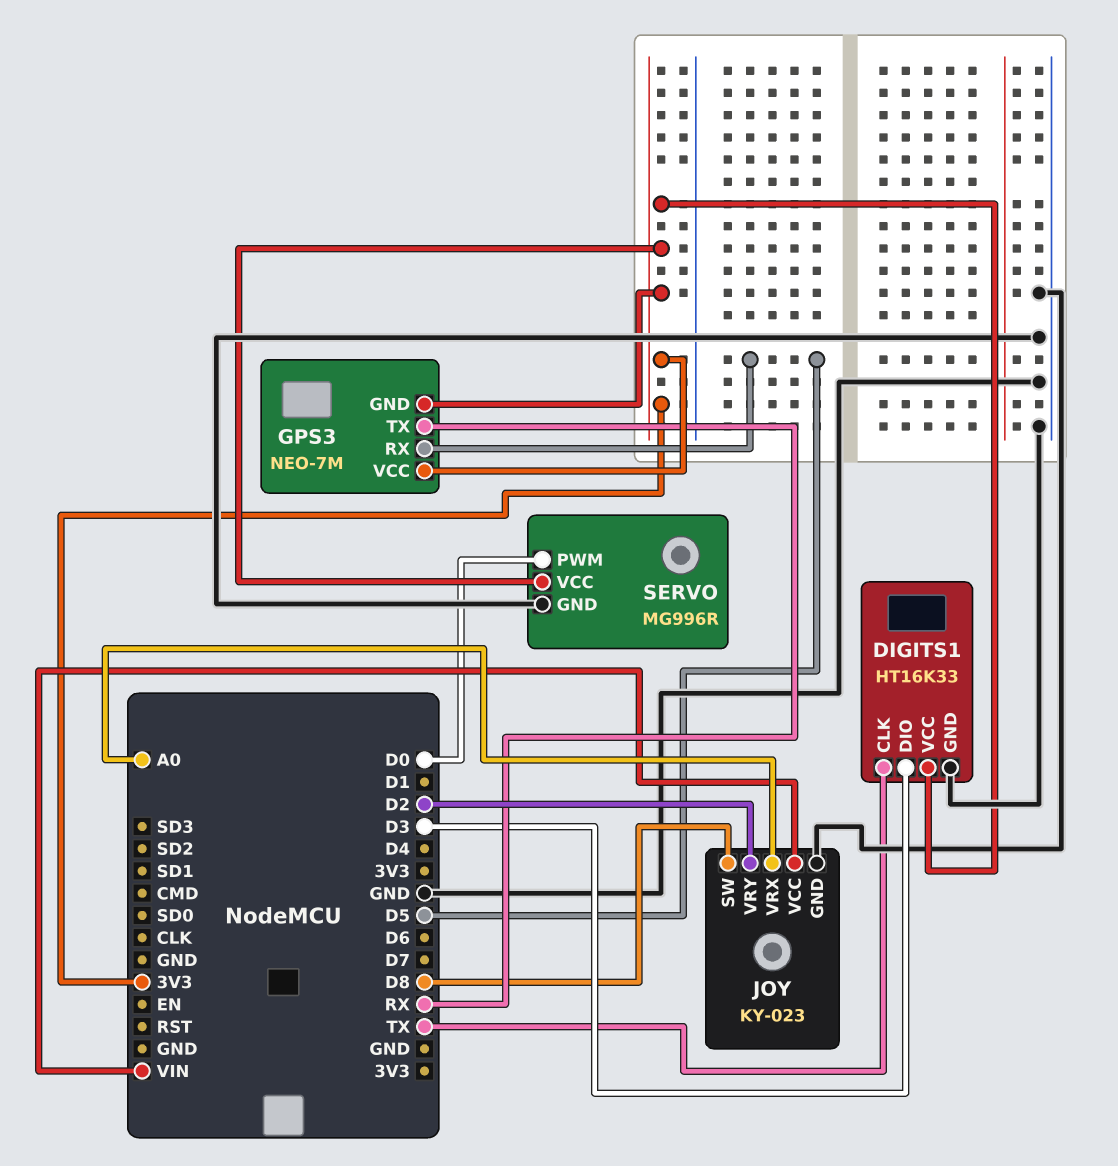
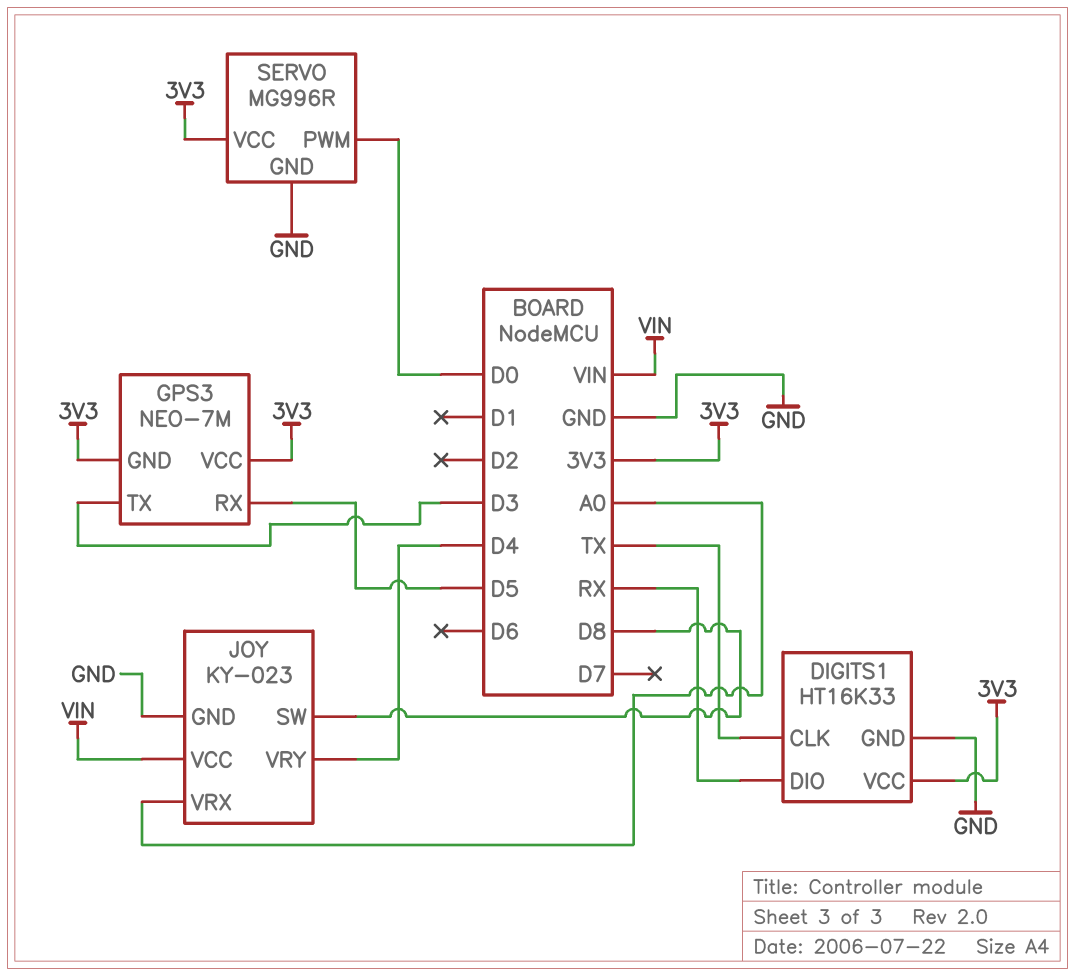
DIGITS1 pin DIO: D3 -> RX
GPS3 pin TX: RX -> D3
JOY pin VRY: D2 -> D4

